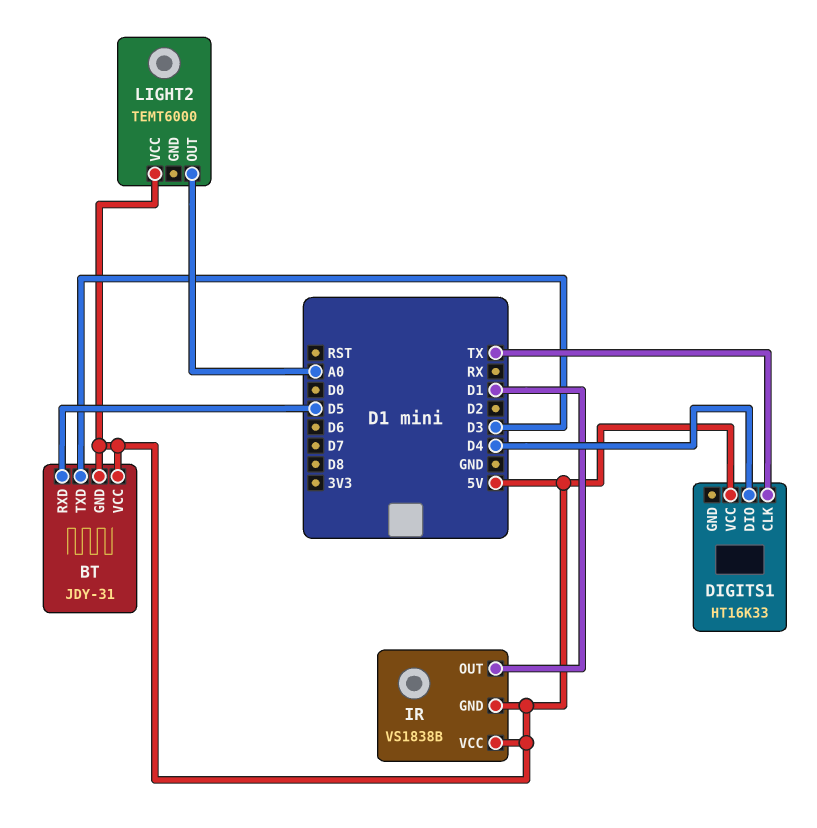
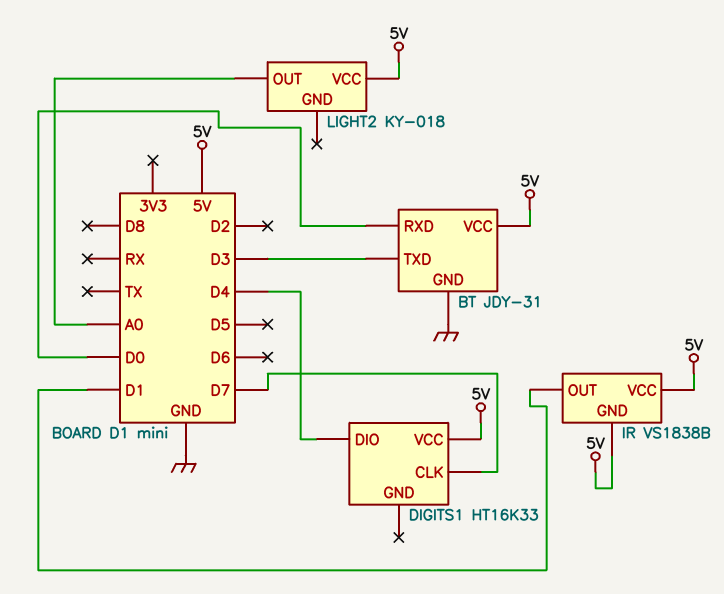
BT pin GND: 5V -> GND
BT pin RXD: D5 -> D0
DIGITS1 pin CLK: TX -> D7
LIGHT2: TEMT6000 -> KY-018

